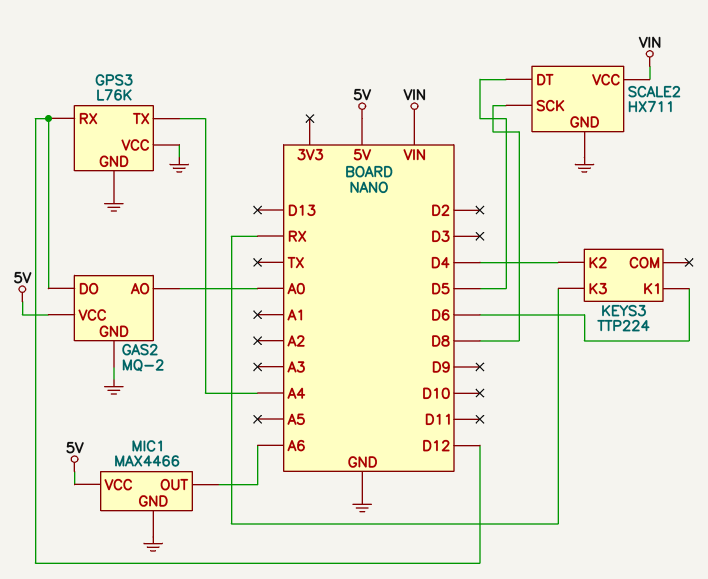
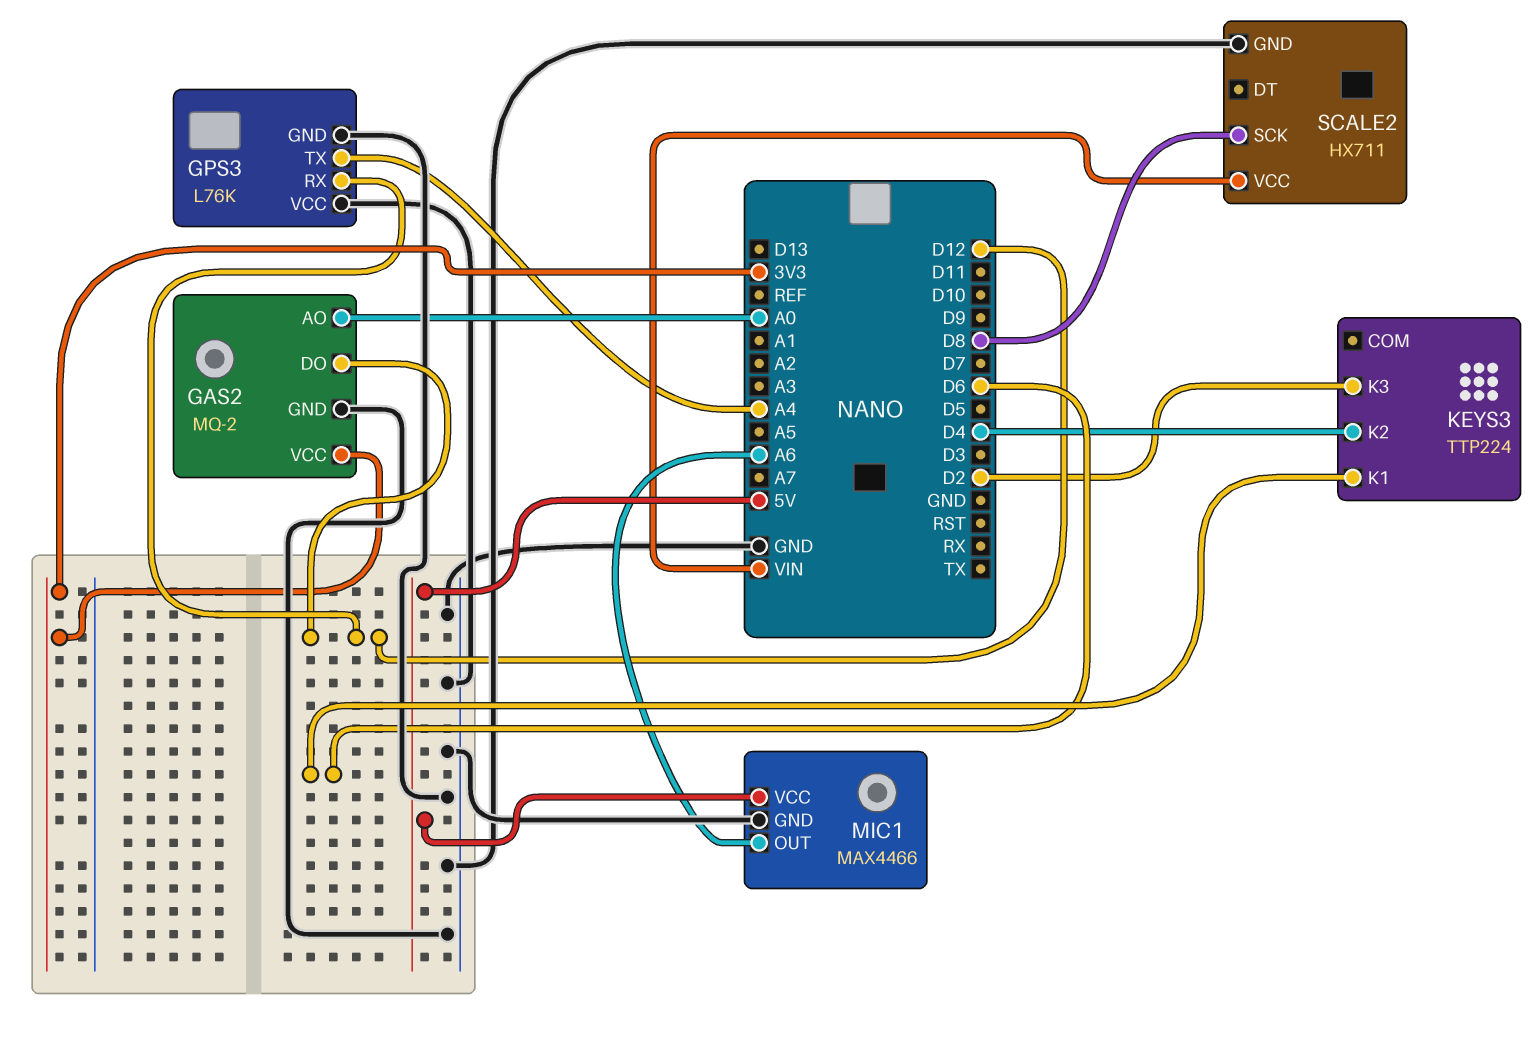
GAS2 pin VCC: 5V -> 3V3
KEYS3 pin K3: RX -> D2
SCALE2 pin DT: D5 -> none

